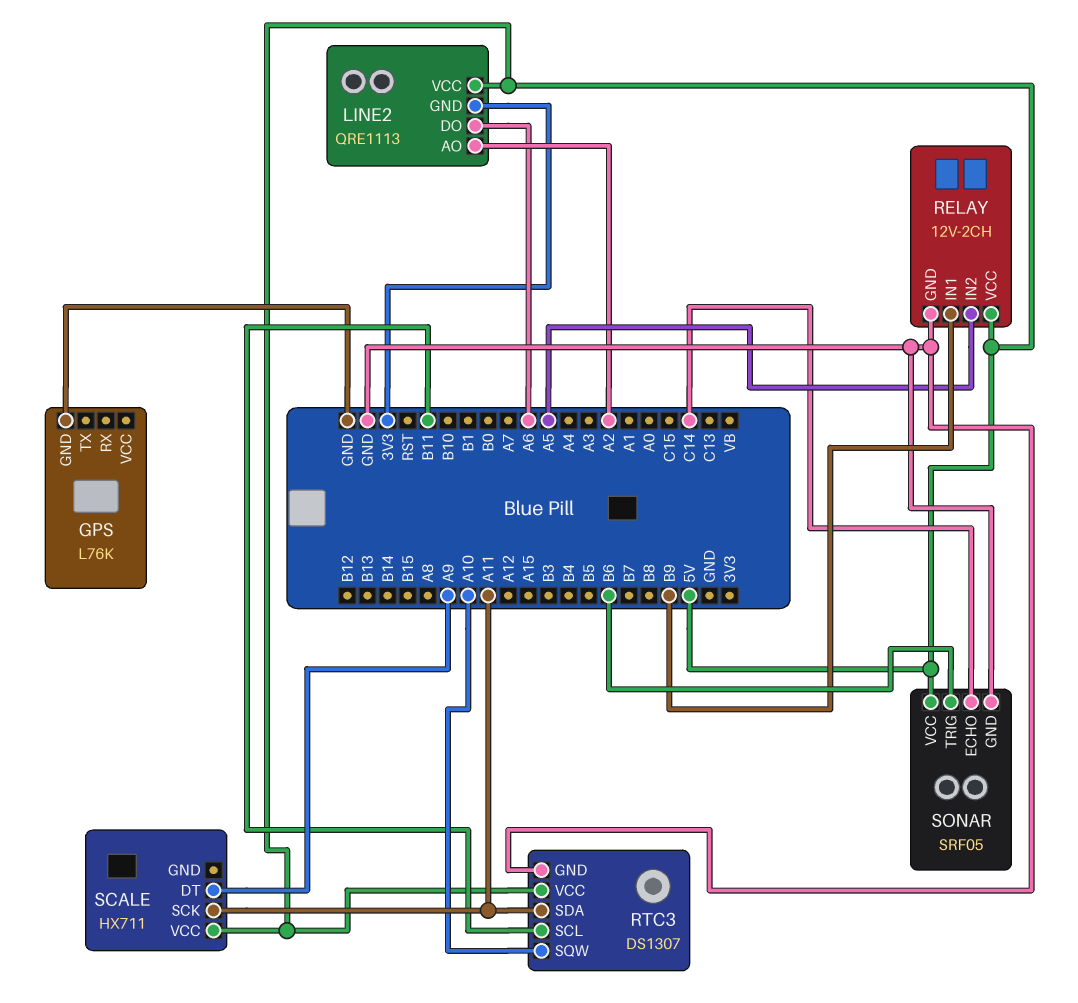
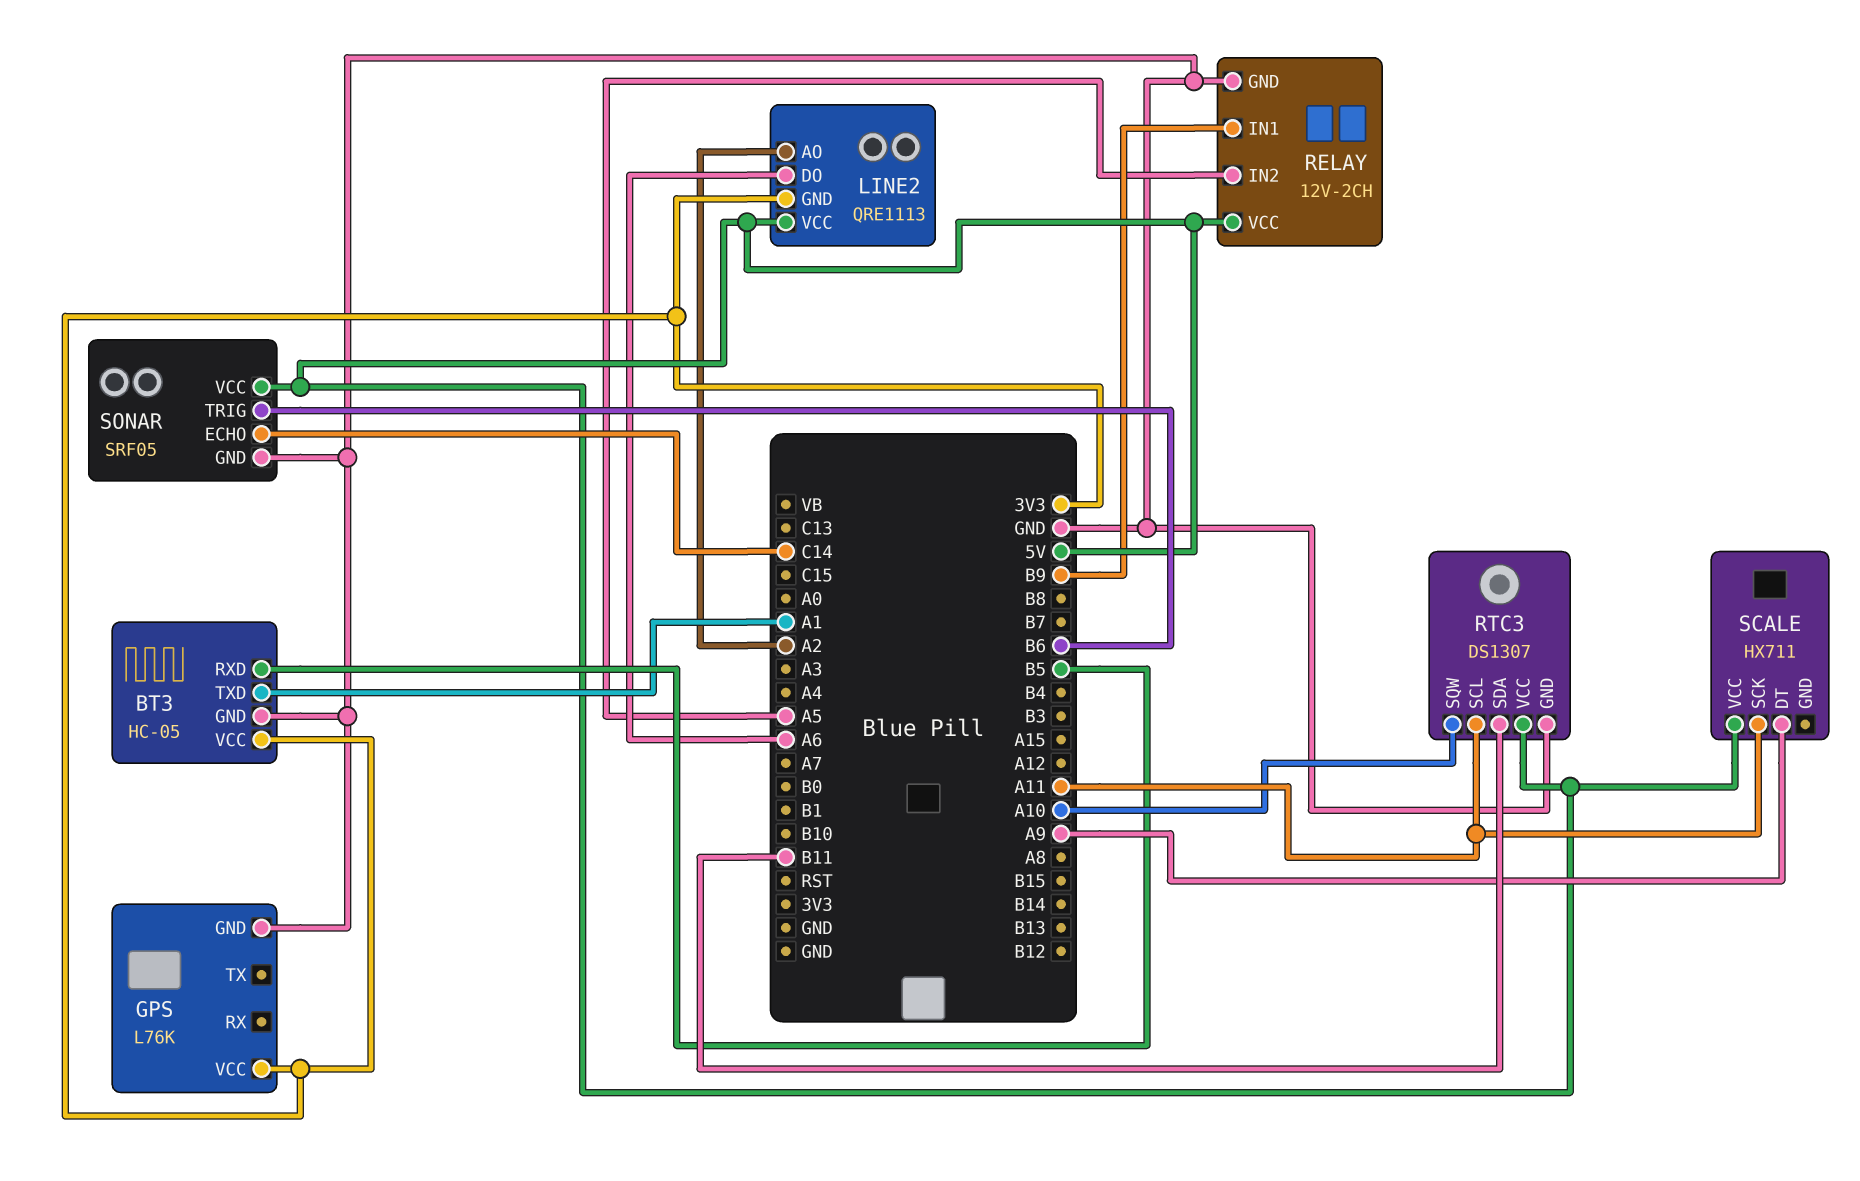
BT3: none -> HC-05
BT3 pin GND: none -> GND
BT3 pin RXD: none -> B5
BT3 pin TXD: none -> A1
BT3 pin VCC: none -> 3V3
GPS pin VCC: none -> 3V3
RTC3 pin SCL: B11 -> A11
RTC3 pin SDA: A11 -> B11

